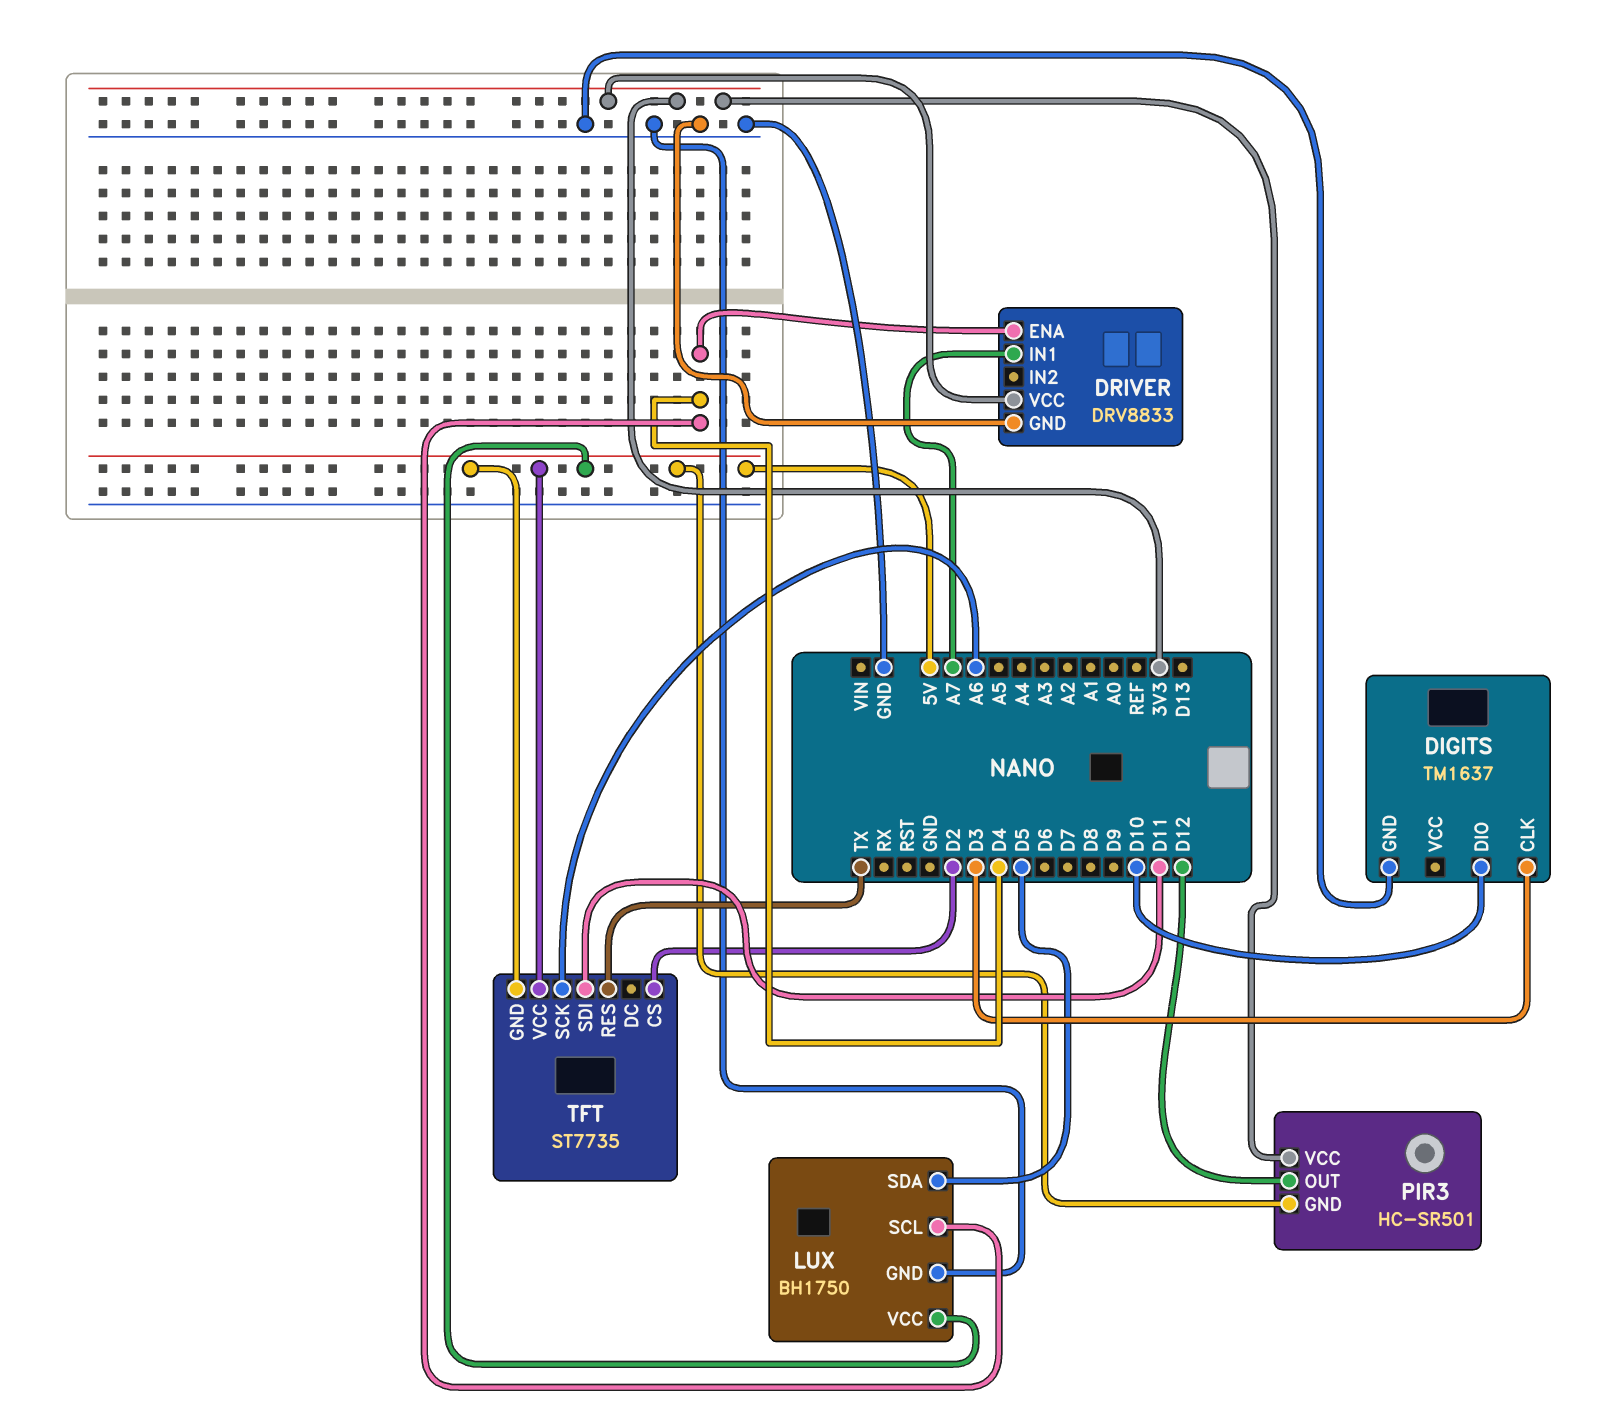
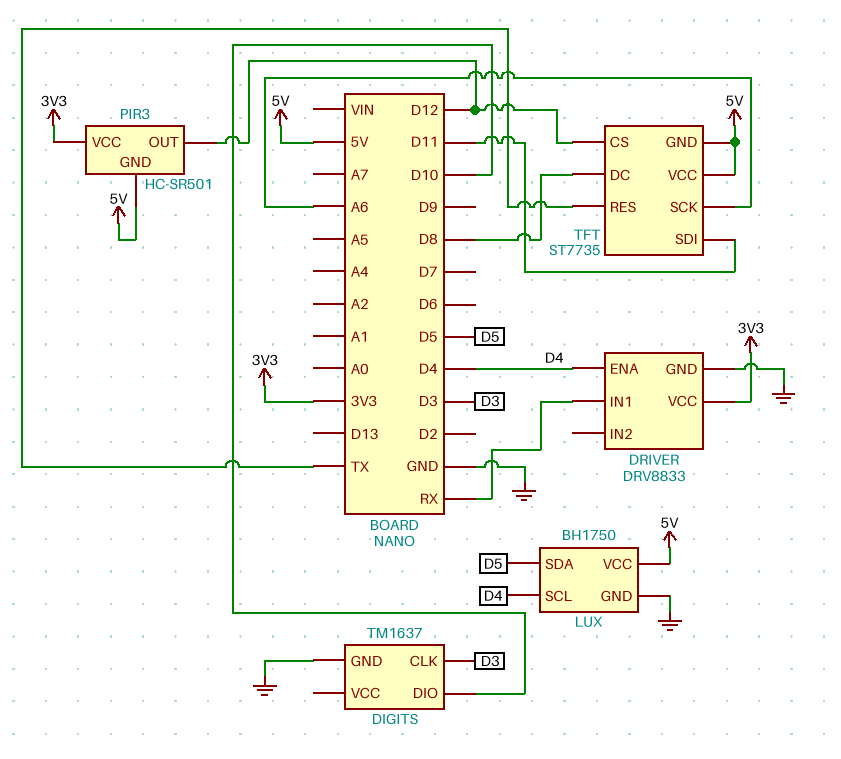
DRIVER pin IN1: A7 -> RX
TFT pin CS: D2 -> D12
TFT pin DC: none -> D8

